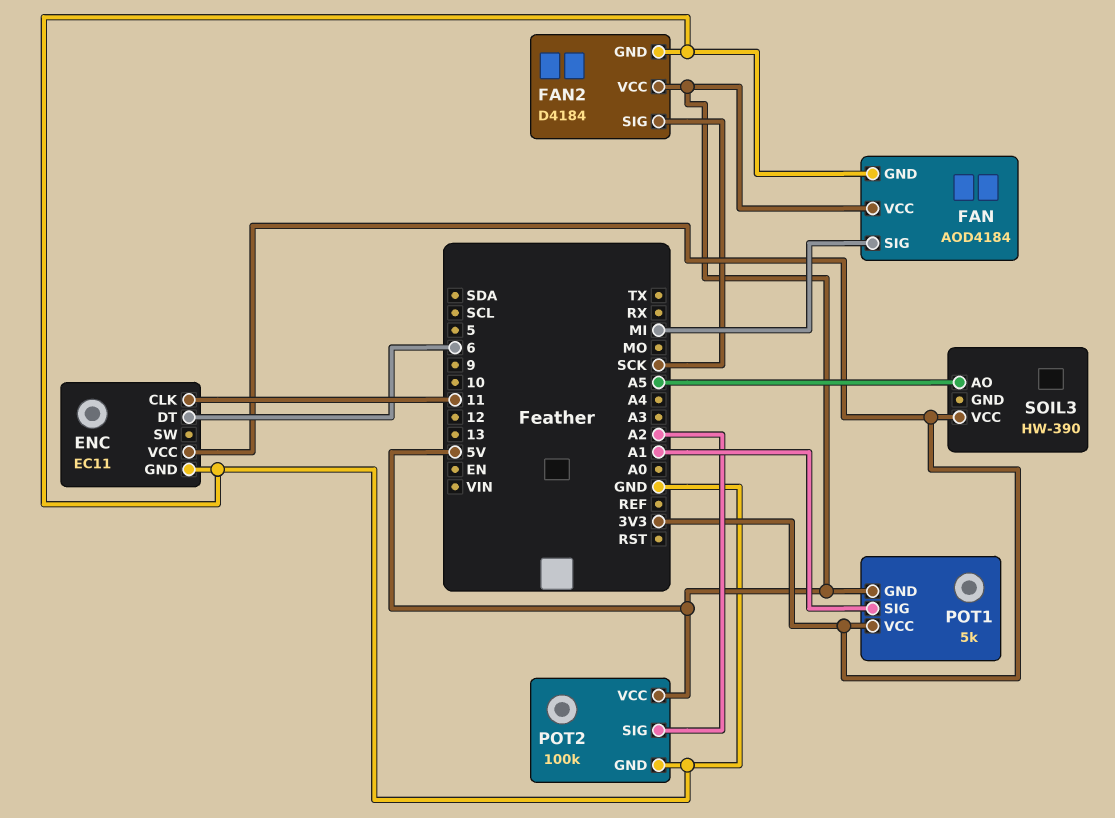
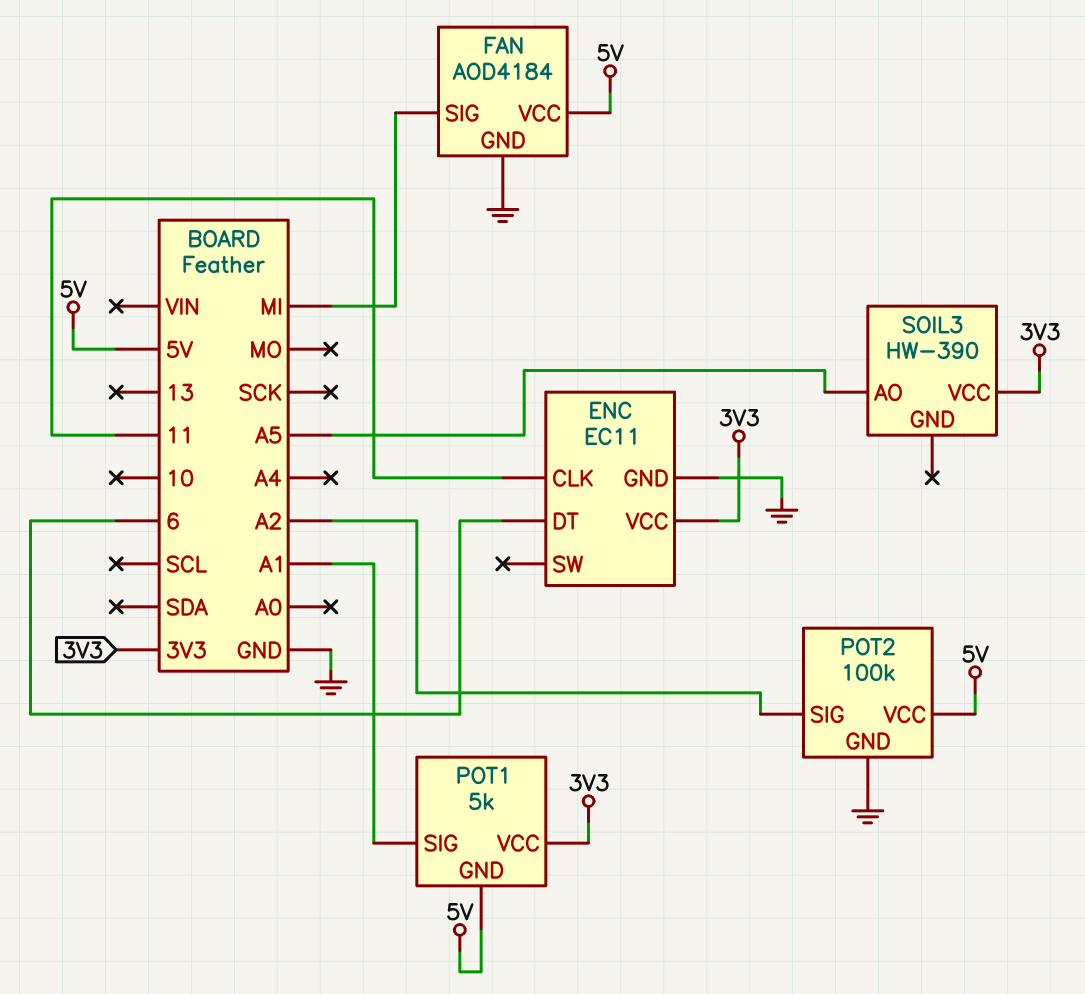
FAN2: D4184 -> none
FAN2 pin GND: GND -> none
FAN2 pin SIG: SCK -> none
FAN2 pin VCC: 5V -> none

